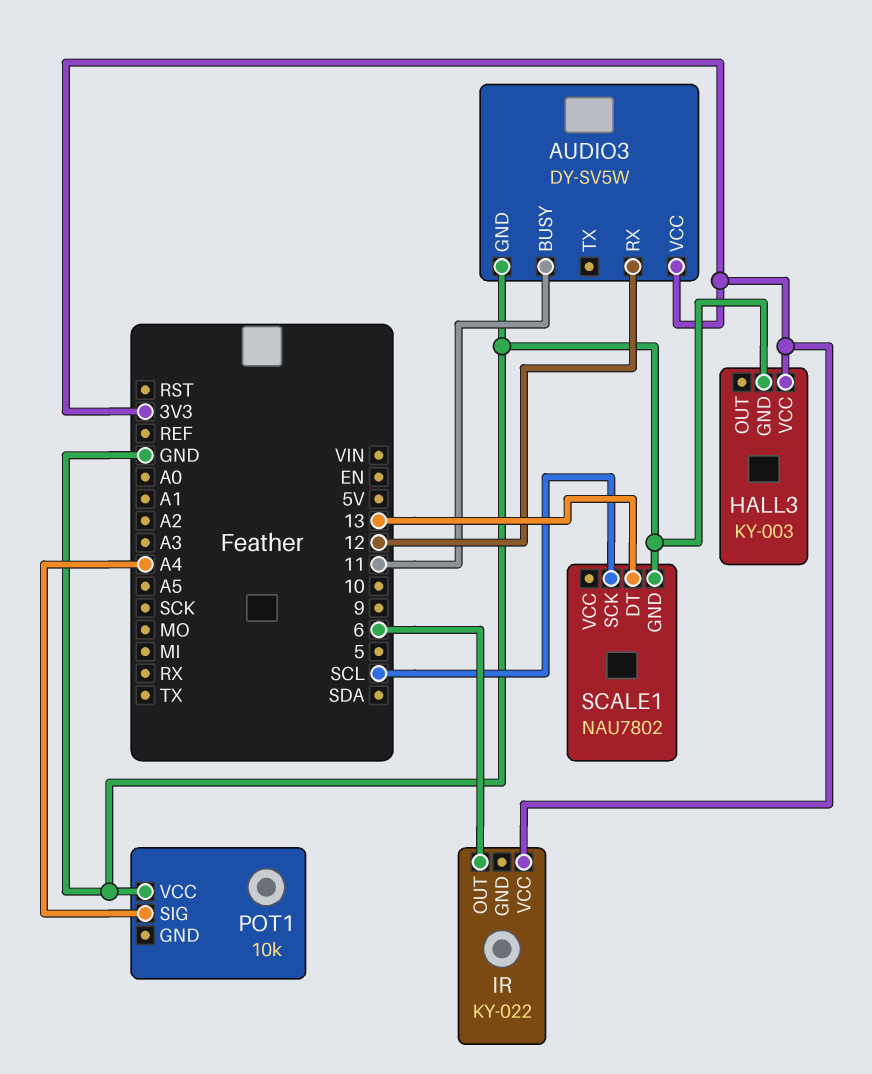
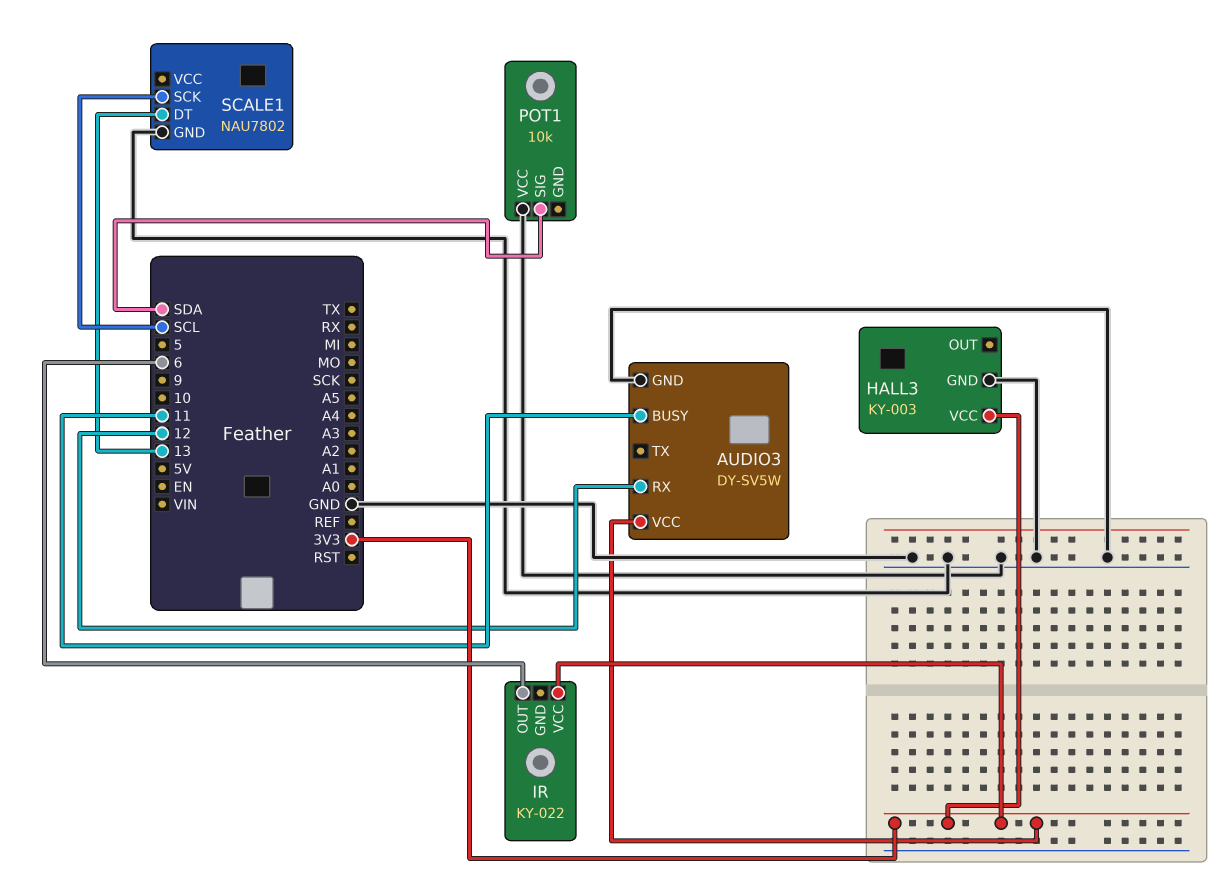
POT1 pin SIG: A4 -> SDA

